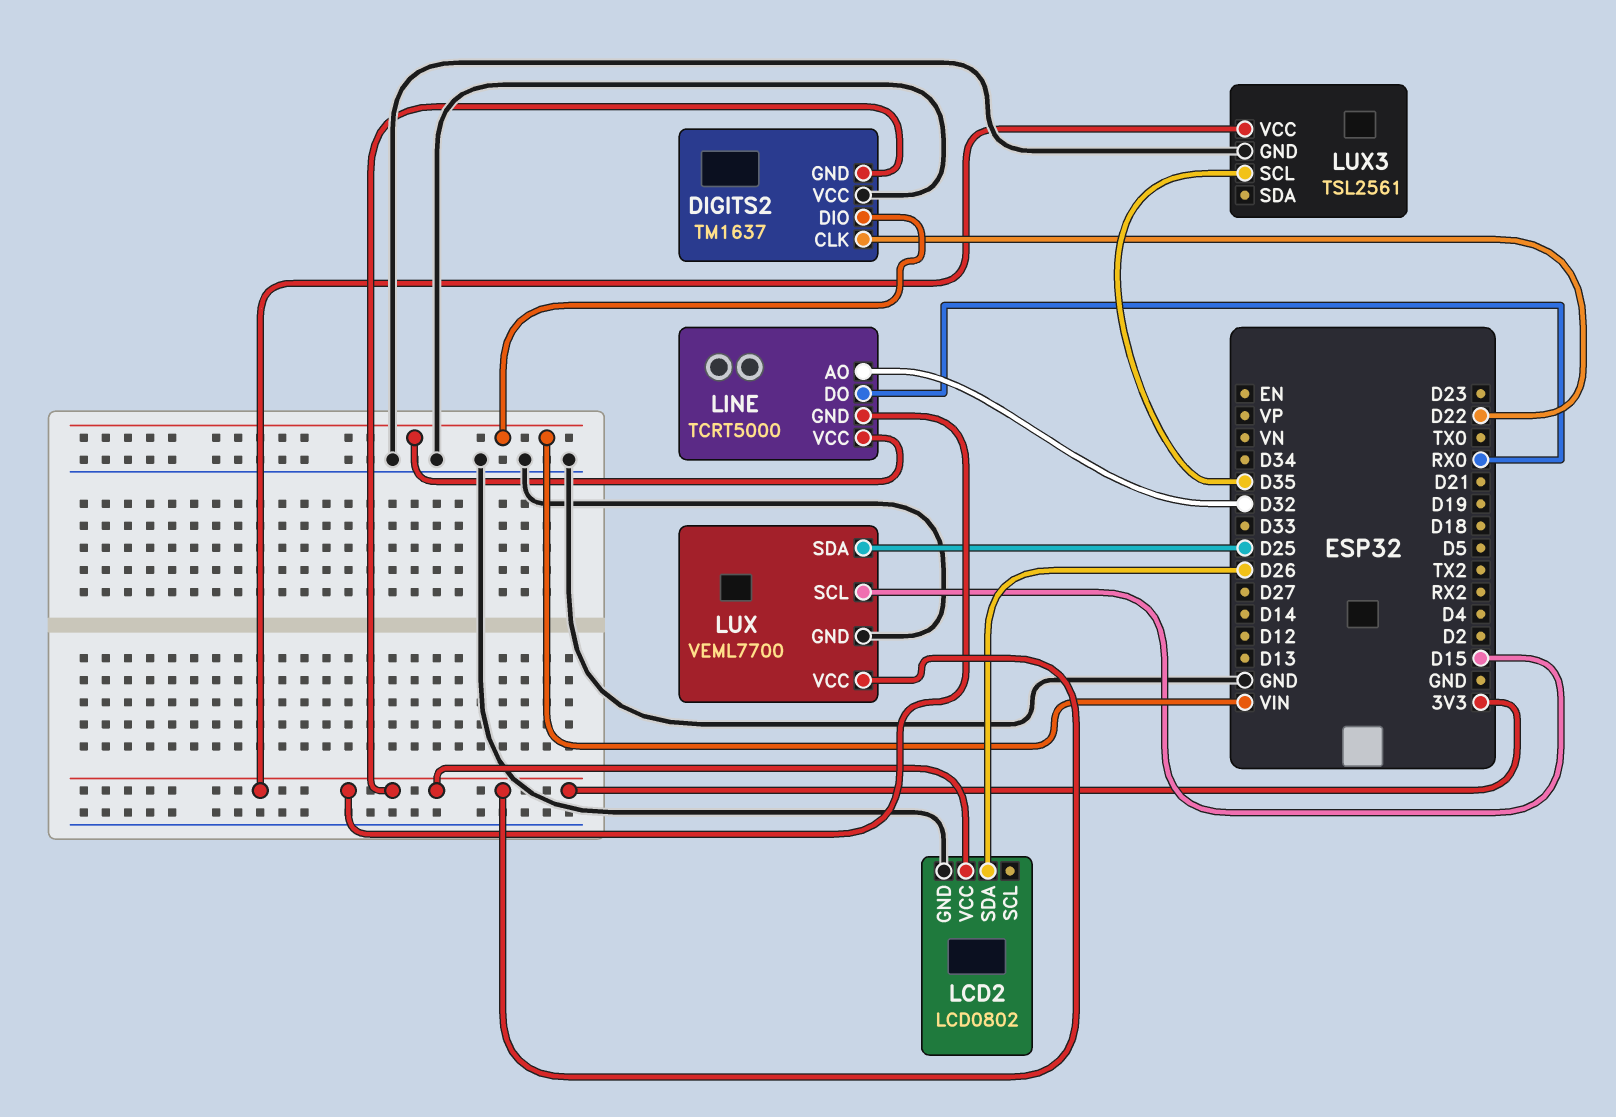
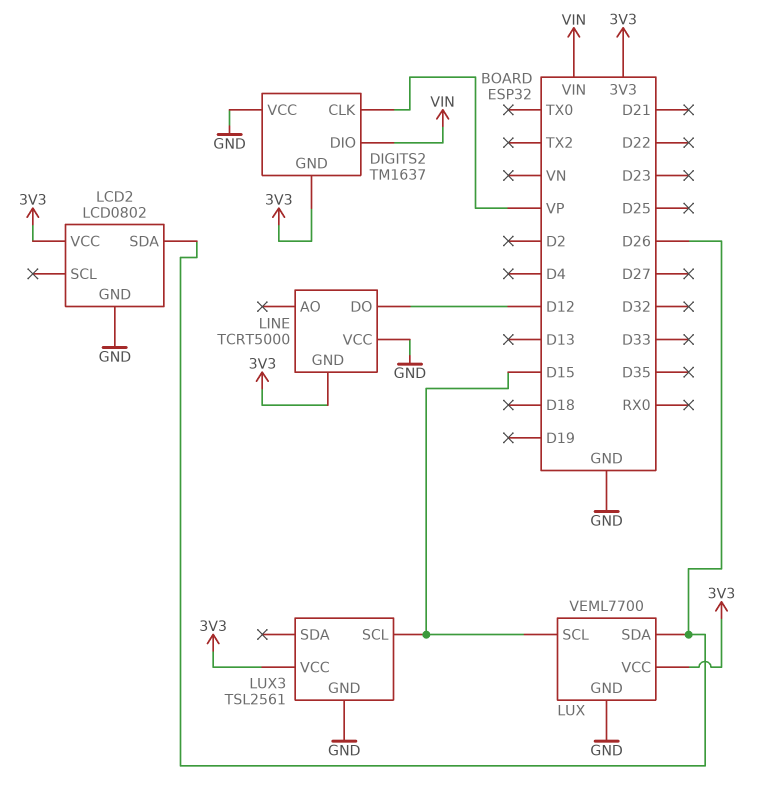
DIGITS2 pin CLK: D22 -> VP
LINE pin AO: D32 -> none
LINE pin DO: RX0 -> D12
LINE pin VCC: VIN -> GND
LUX pin SDA: D25 -> D26
LUX3 pin SCL: D35 -> D15

